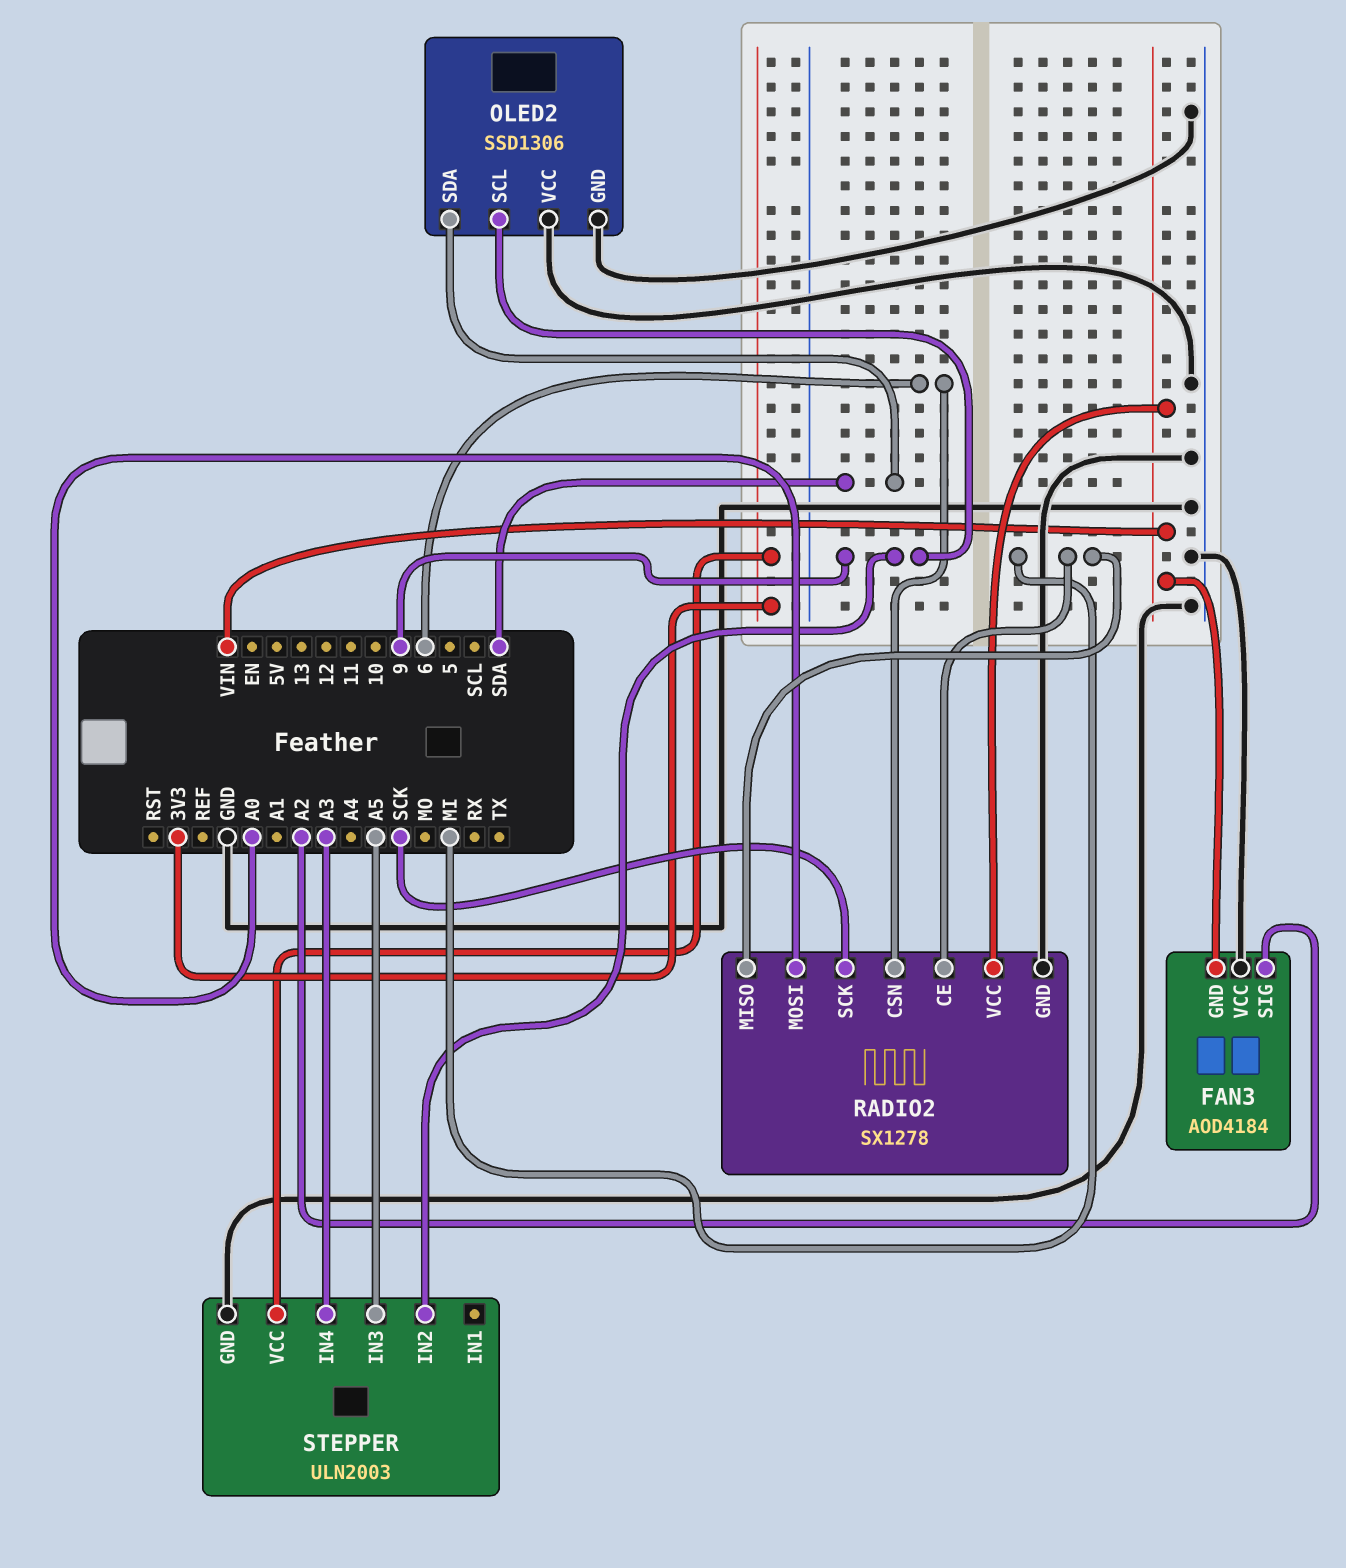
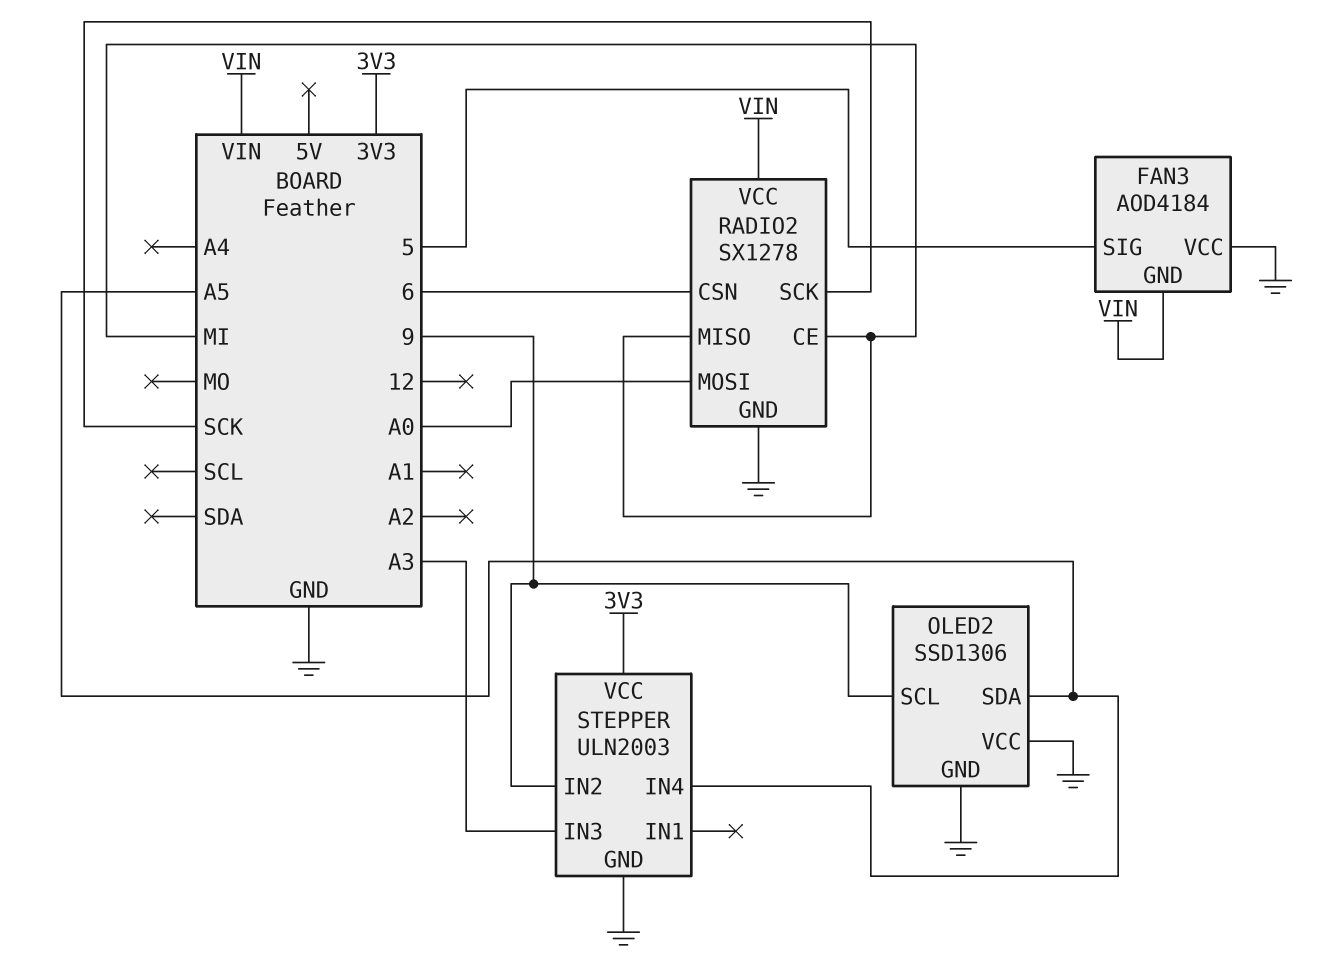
FAN3 pin SIG: A2 -> 5
OLED2 pin SDA: SDA -> A5
STEPPER pin IN3: A5 -> A3
STEPPER pin IN4: A3 -> A5

